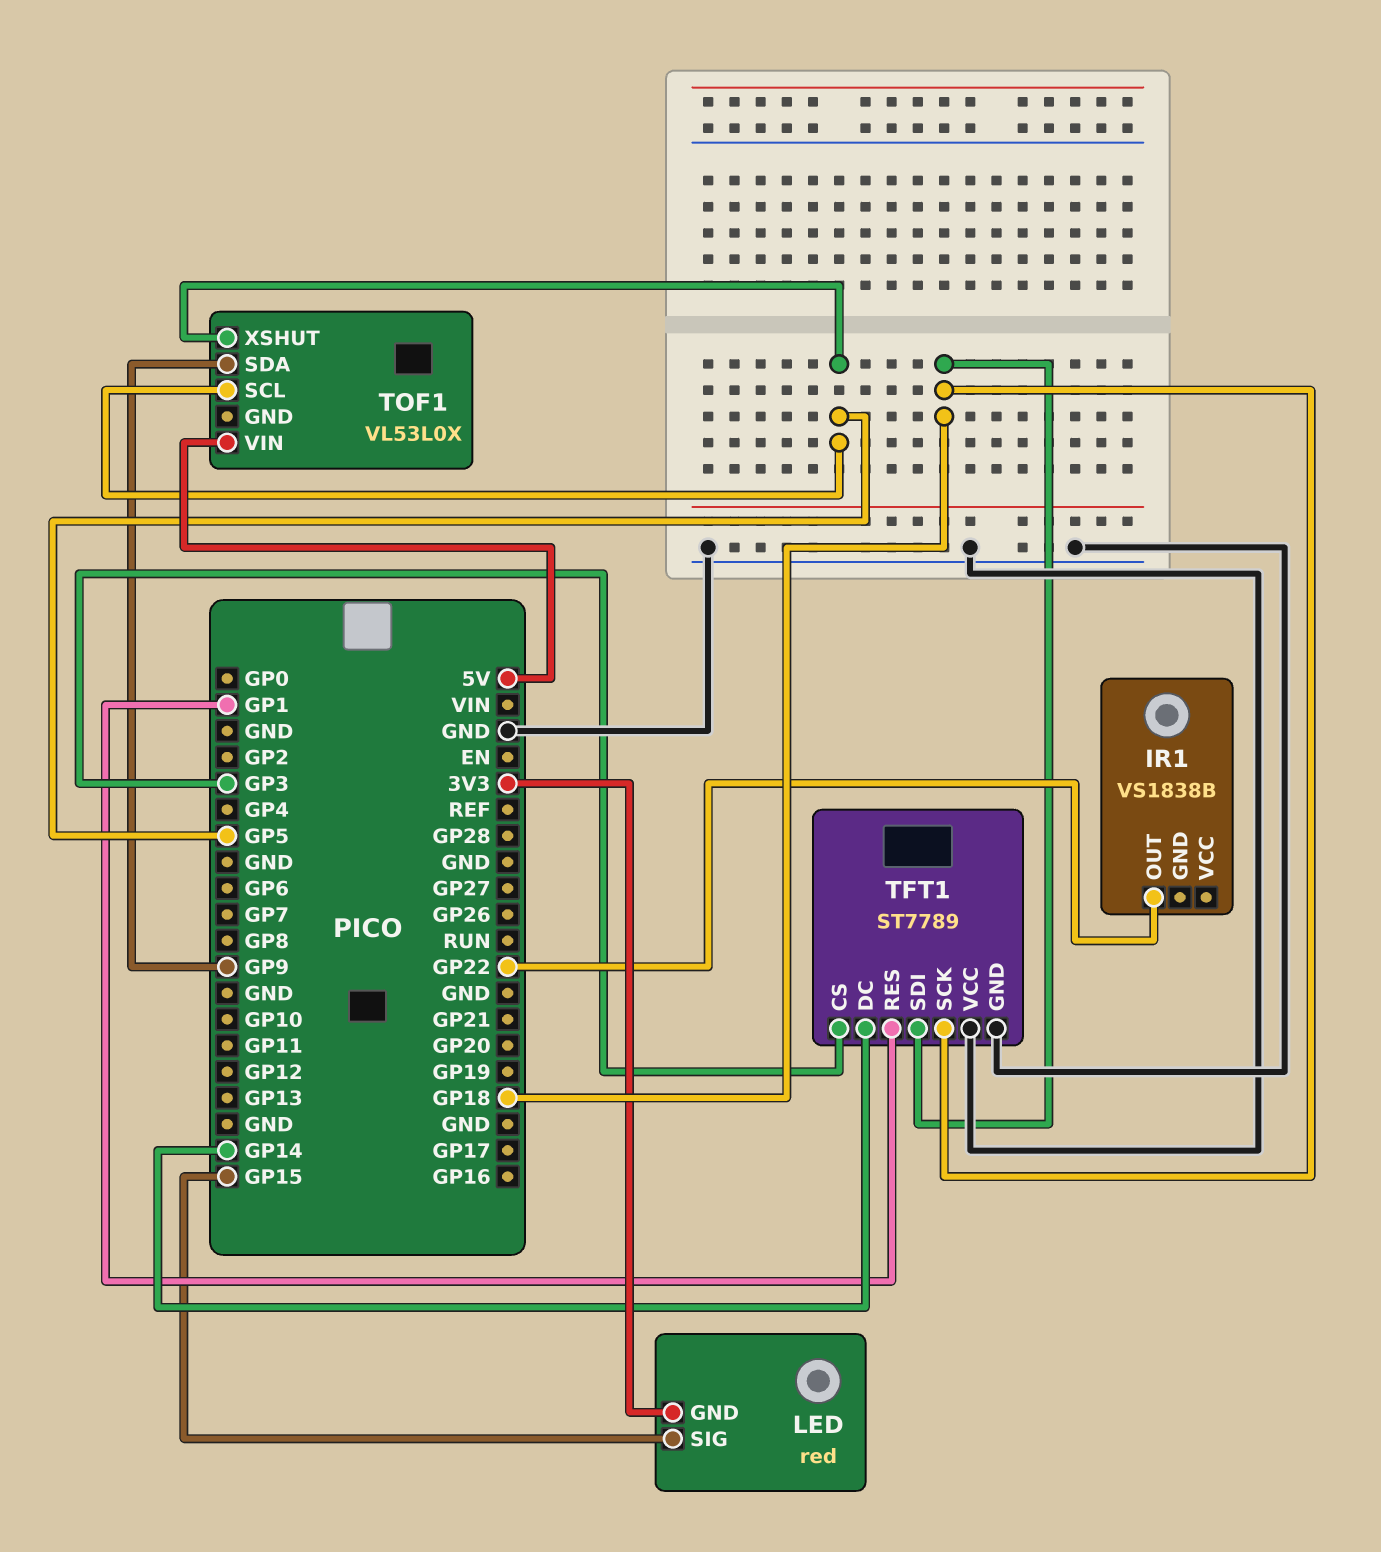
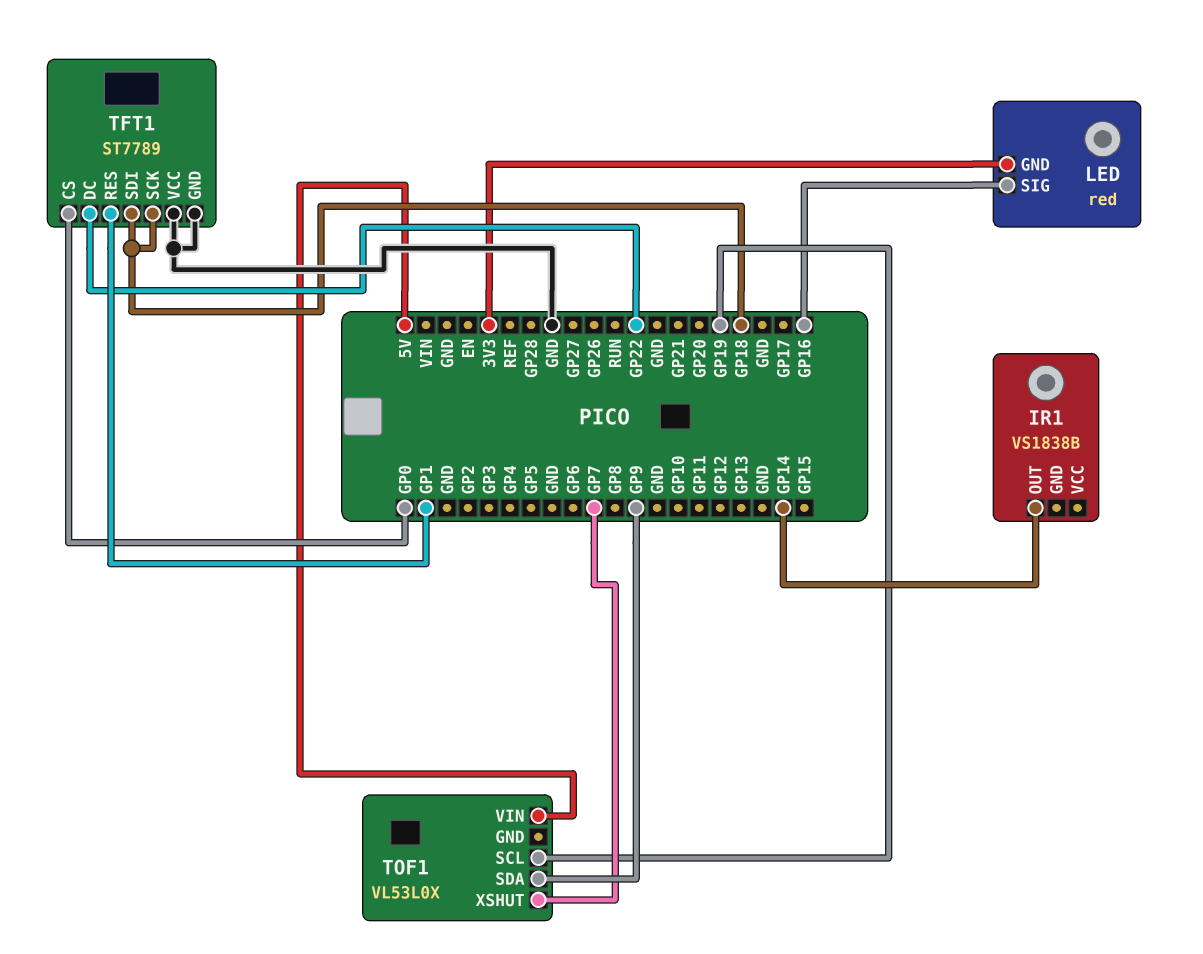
IR1 pin OUT: GP22 -> GP14
LED pin SIG: GP15 -> GP16
TFT1 pin CS: GP3 -> GP0
TFT1 pin DC: GP14 -> GP22
TOF1 pin SCL: GP5 -> GP19
TOF1 pin XSHUT: GP5 -> GP7

